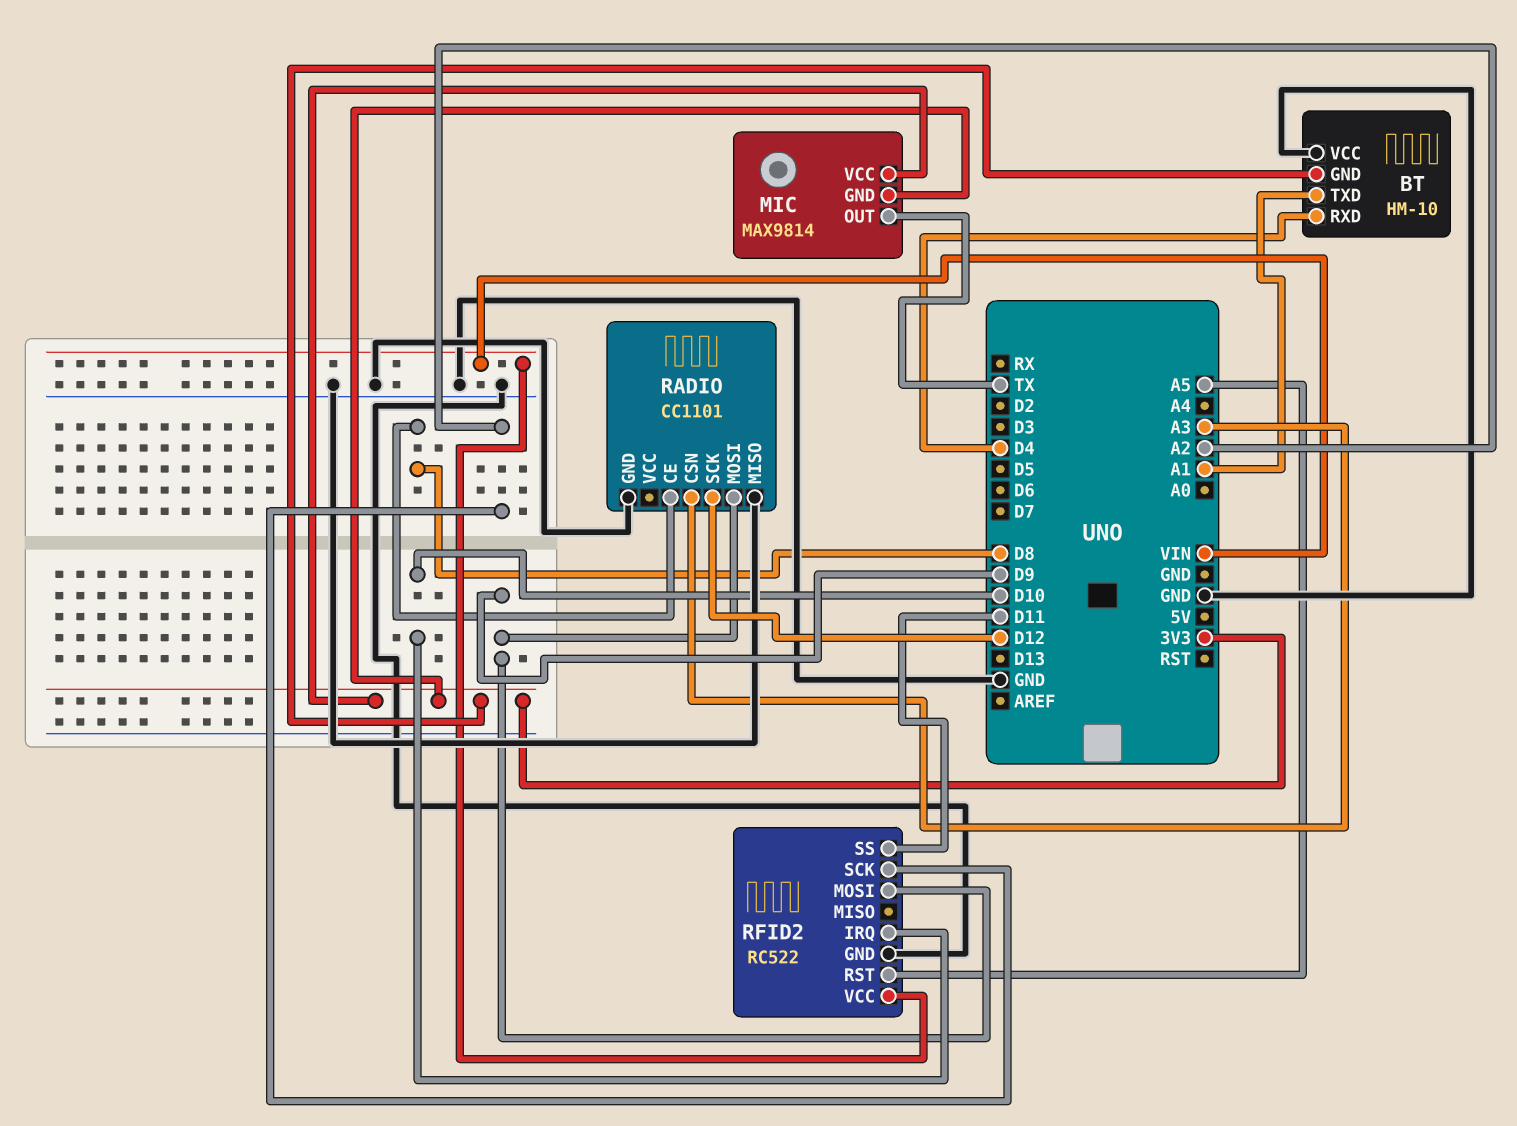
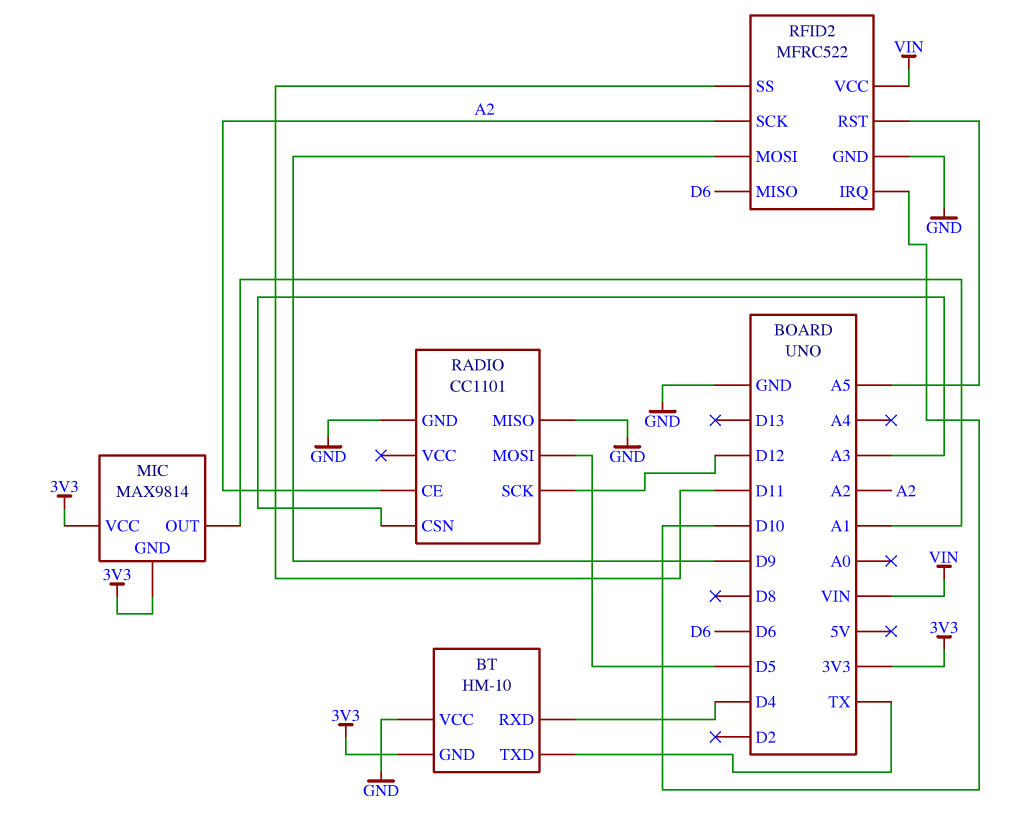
BT pin TXD: A1 -> TX
MIC pin OUT: TX -> A1
RADIO pin CE: D8 -> A2
RADIO pin MOSI: D9 -> D5
RFID2: RC522 -> MFRC522
RFID2 pin MISO: none -> D6

